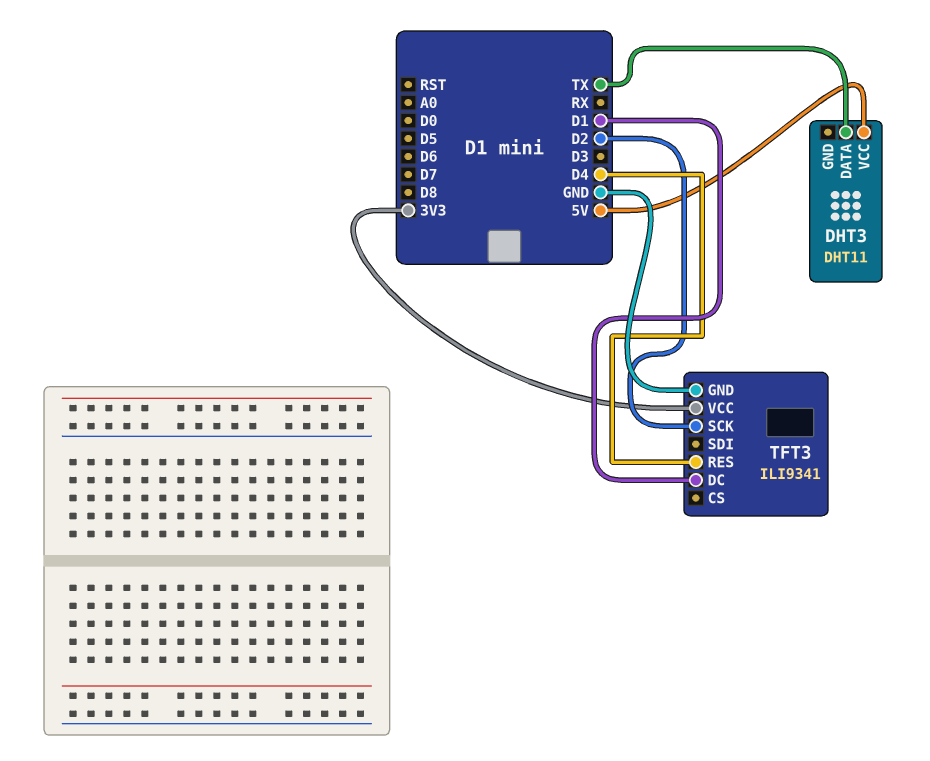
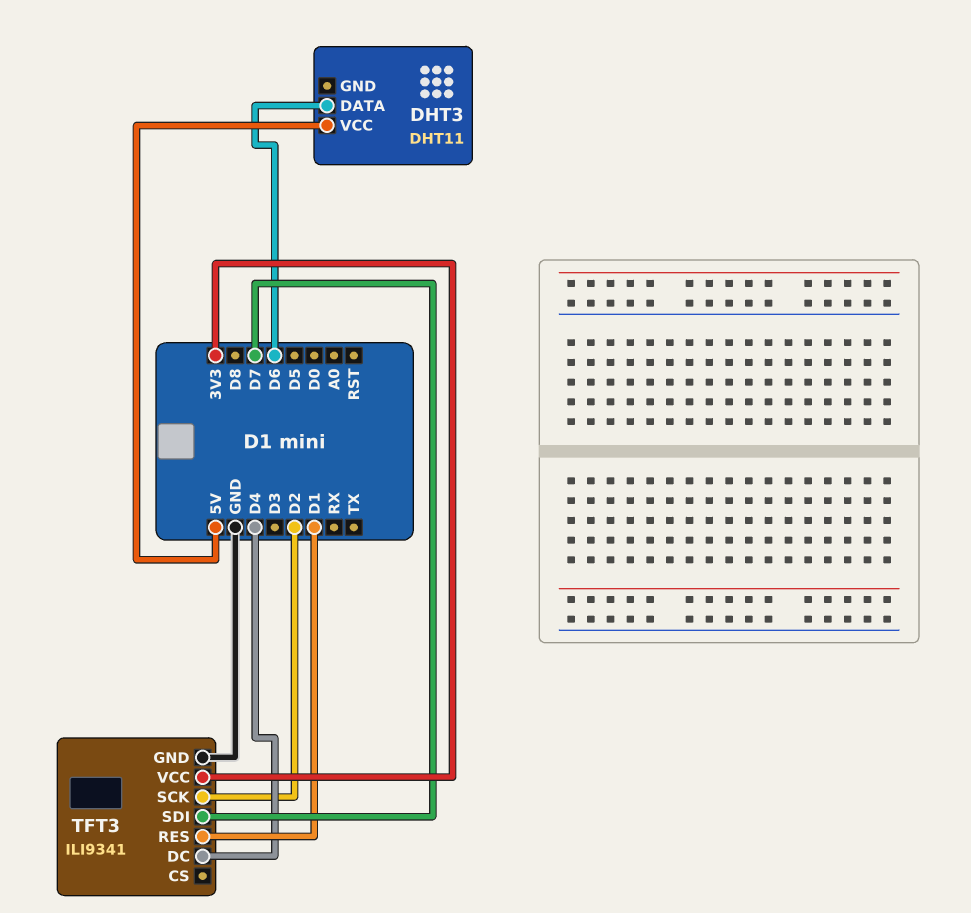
DHT3 pin DATA: TX -> D6
TFT3 pin DC: D1 -> D4
TFT3 pin RES: D4 -> D1
TFT3 pin SDI: none -> D7

